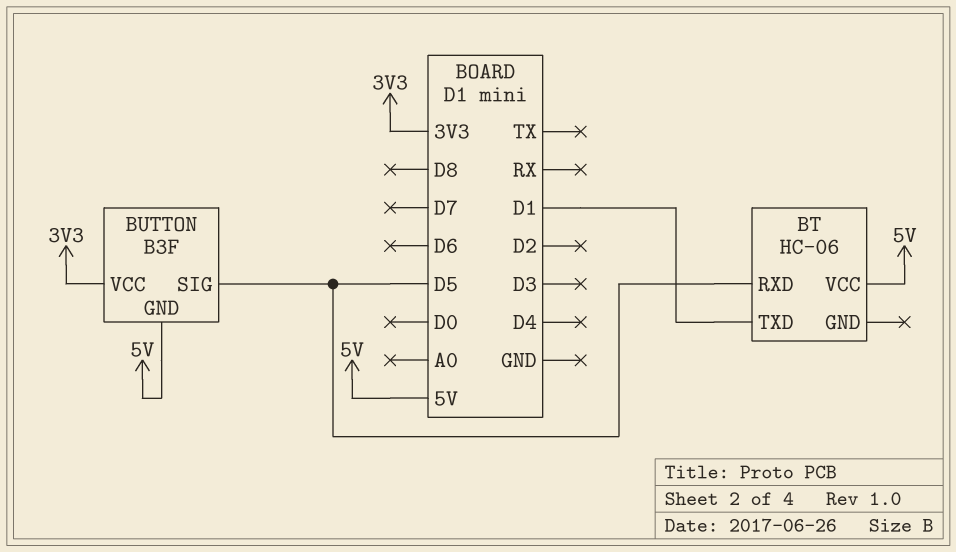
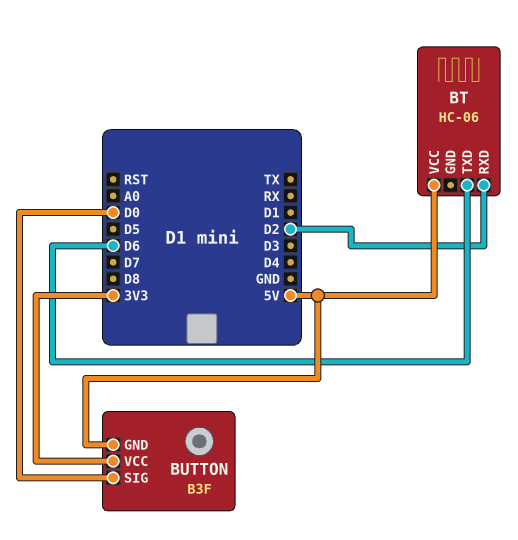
BT pin RXD: D5 -> D2
BT pin TXD: D1 -> D6
BUTTON pin SIG: D5 -> D0

